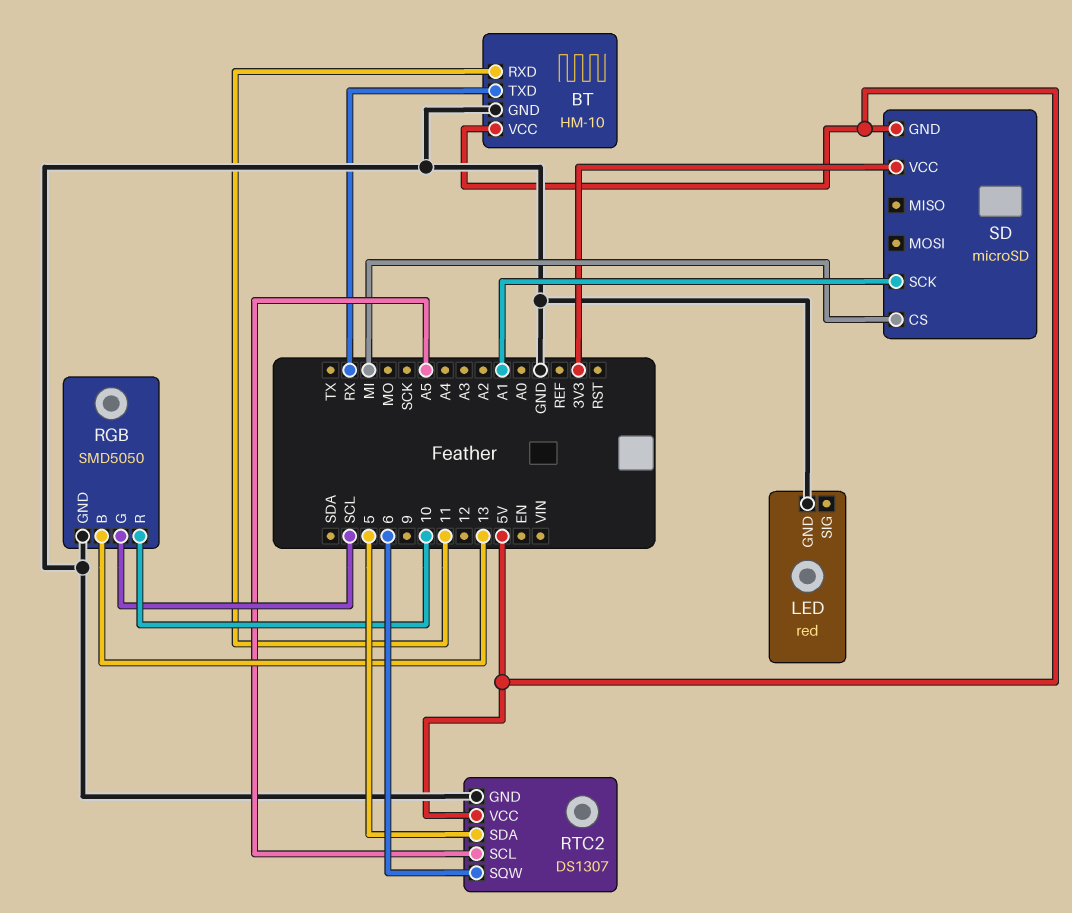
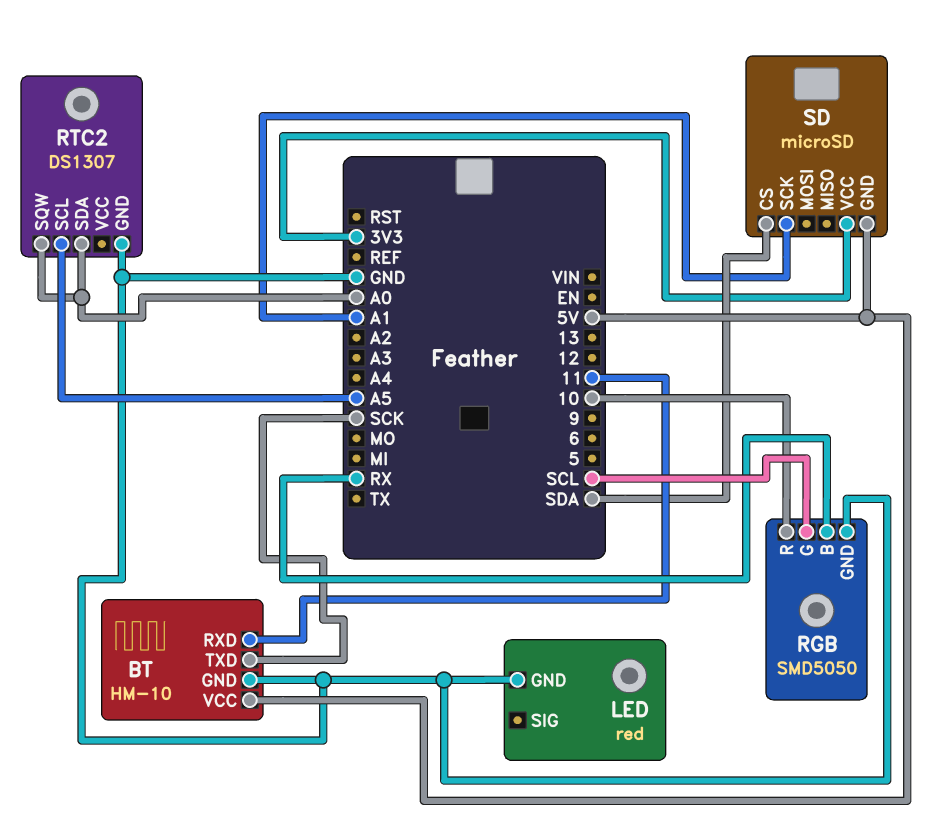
BT pin TXD: RX -> SCK
RGB pin B: 13 -> RX
RTC2 pin SDA: 5 -> A0
RTC2 pin SQW: 6 -> A0
RTC2 pin VCC: 5V -> none
SD pin CS: MI -> SDA

